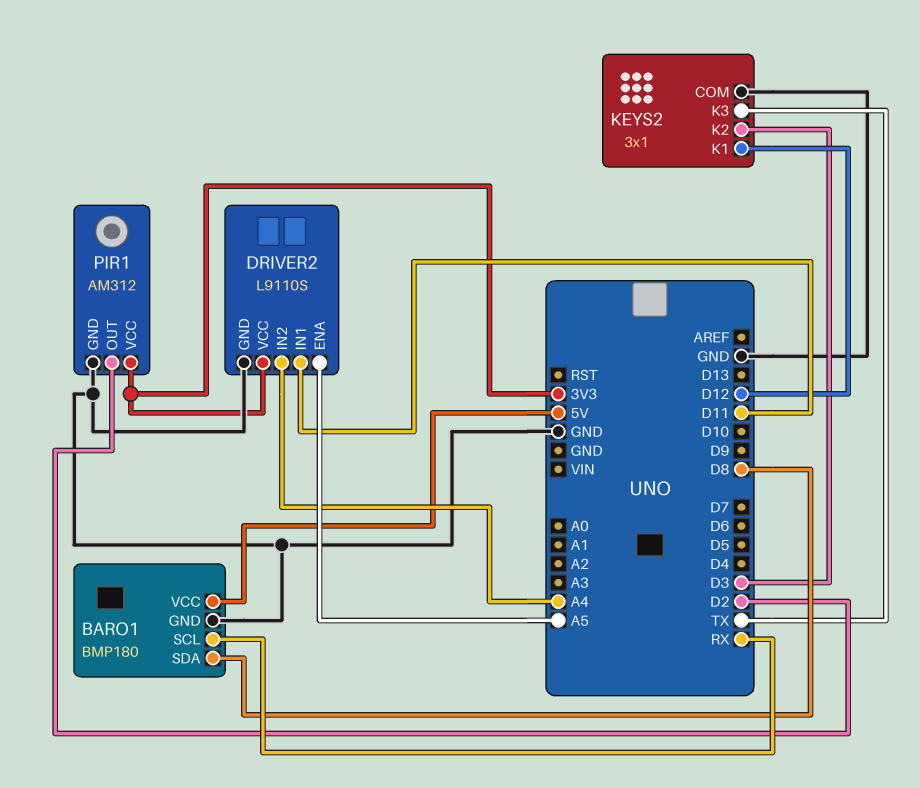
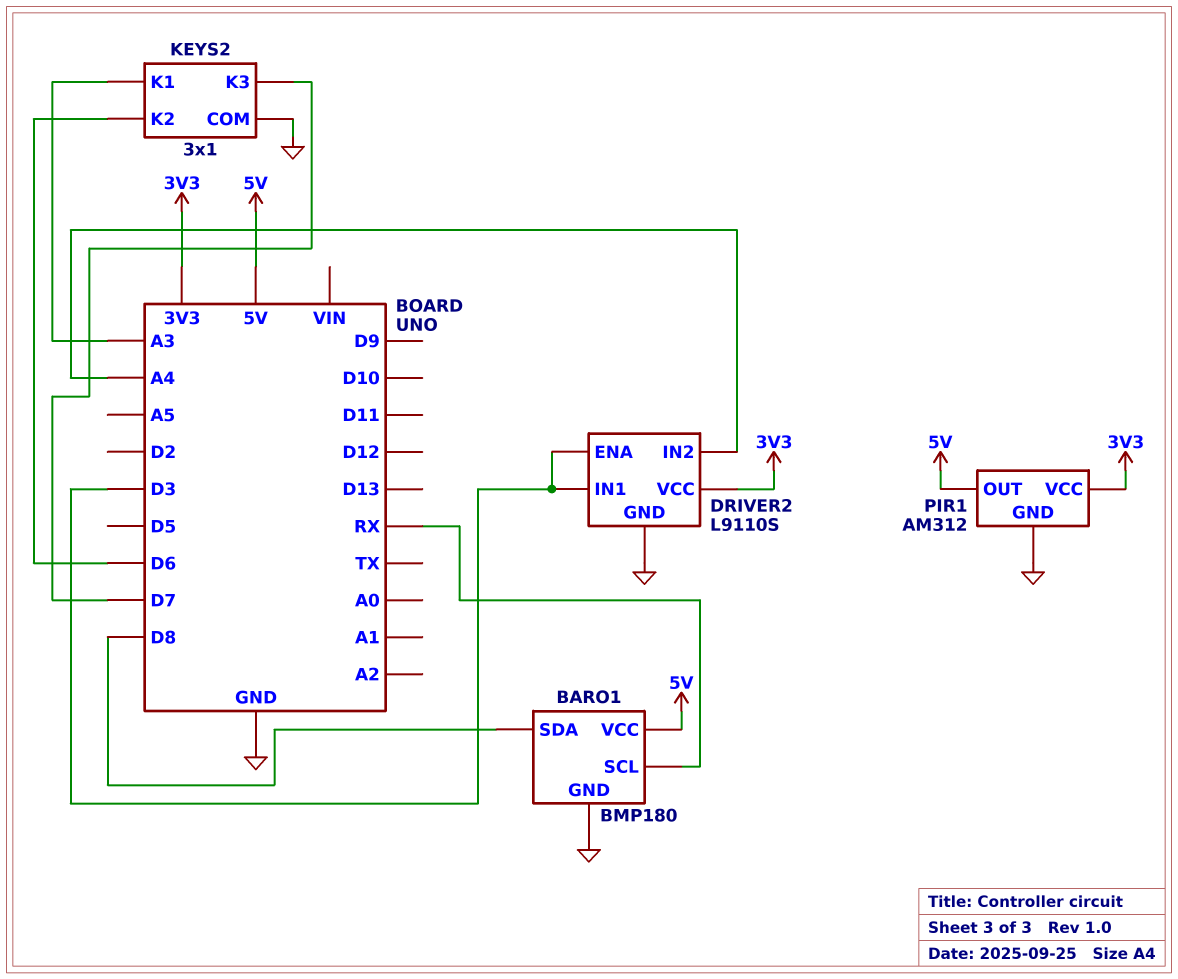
DRIVER2 pin ENA: A5 -> D3
DRIVER2 pin IN1: D11 -> D3
KEYS2 pin K1: D12 -> A3
KEYS2 pin K2: D3 -> D6
KEYS2 pin K3: TX -> D7
PIR1 pin OUT: D2 -> 5V

